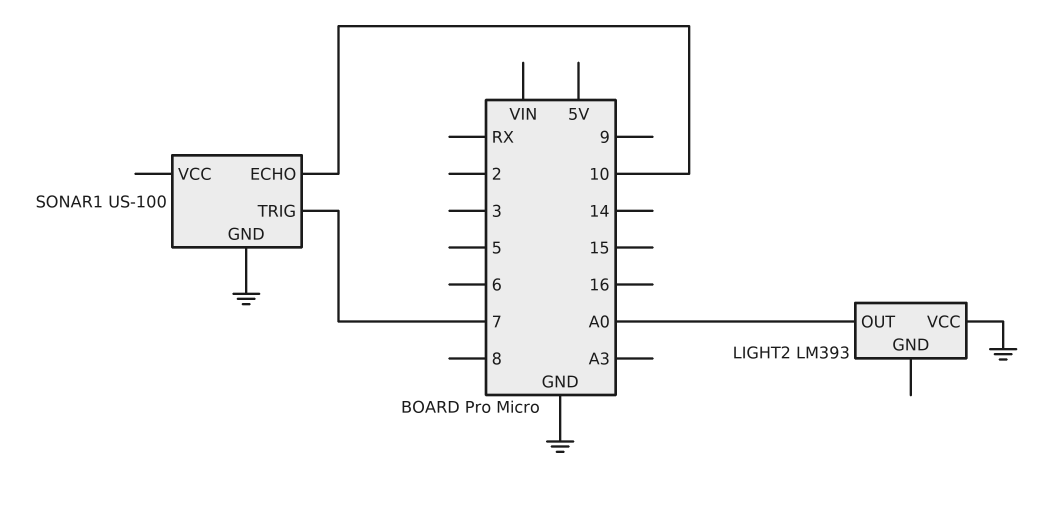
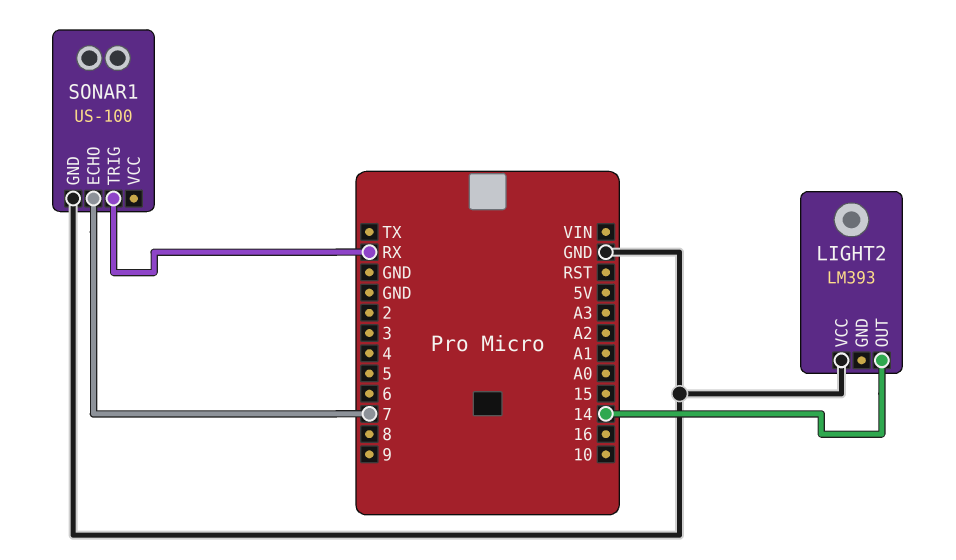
LIGHT2 pin OUT: A0 -> 14
SONAR1 pin ECHO: 10 -> 7
SONAR1 pin TRIG: 7 -> RX

